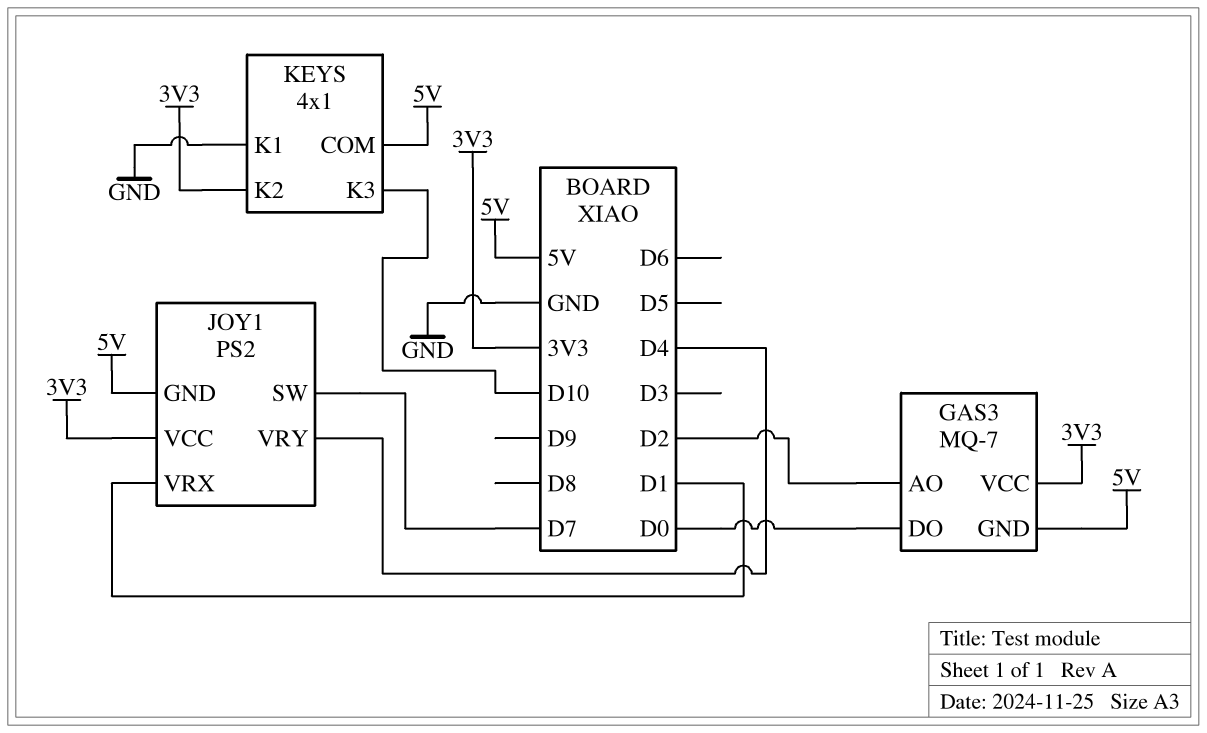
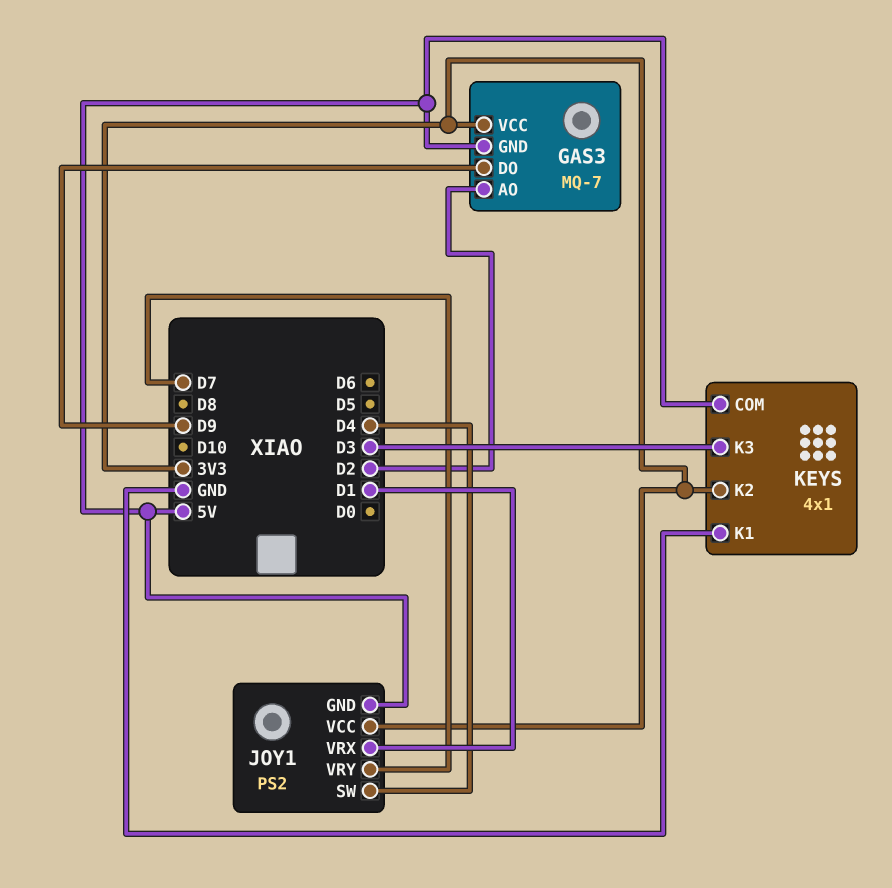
GAS3 pin DO: D0 -> D9
JOY1 pin SW: D7 -> D4
JOY1 pin VRY: D4 -> D7
KEYS pin K3: D10 -> D3

